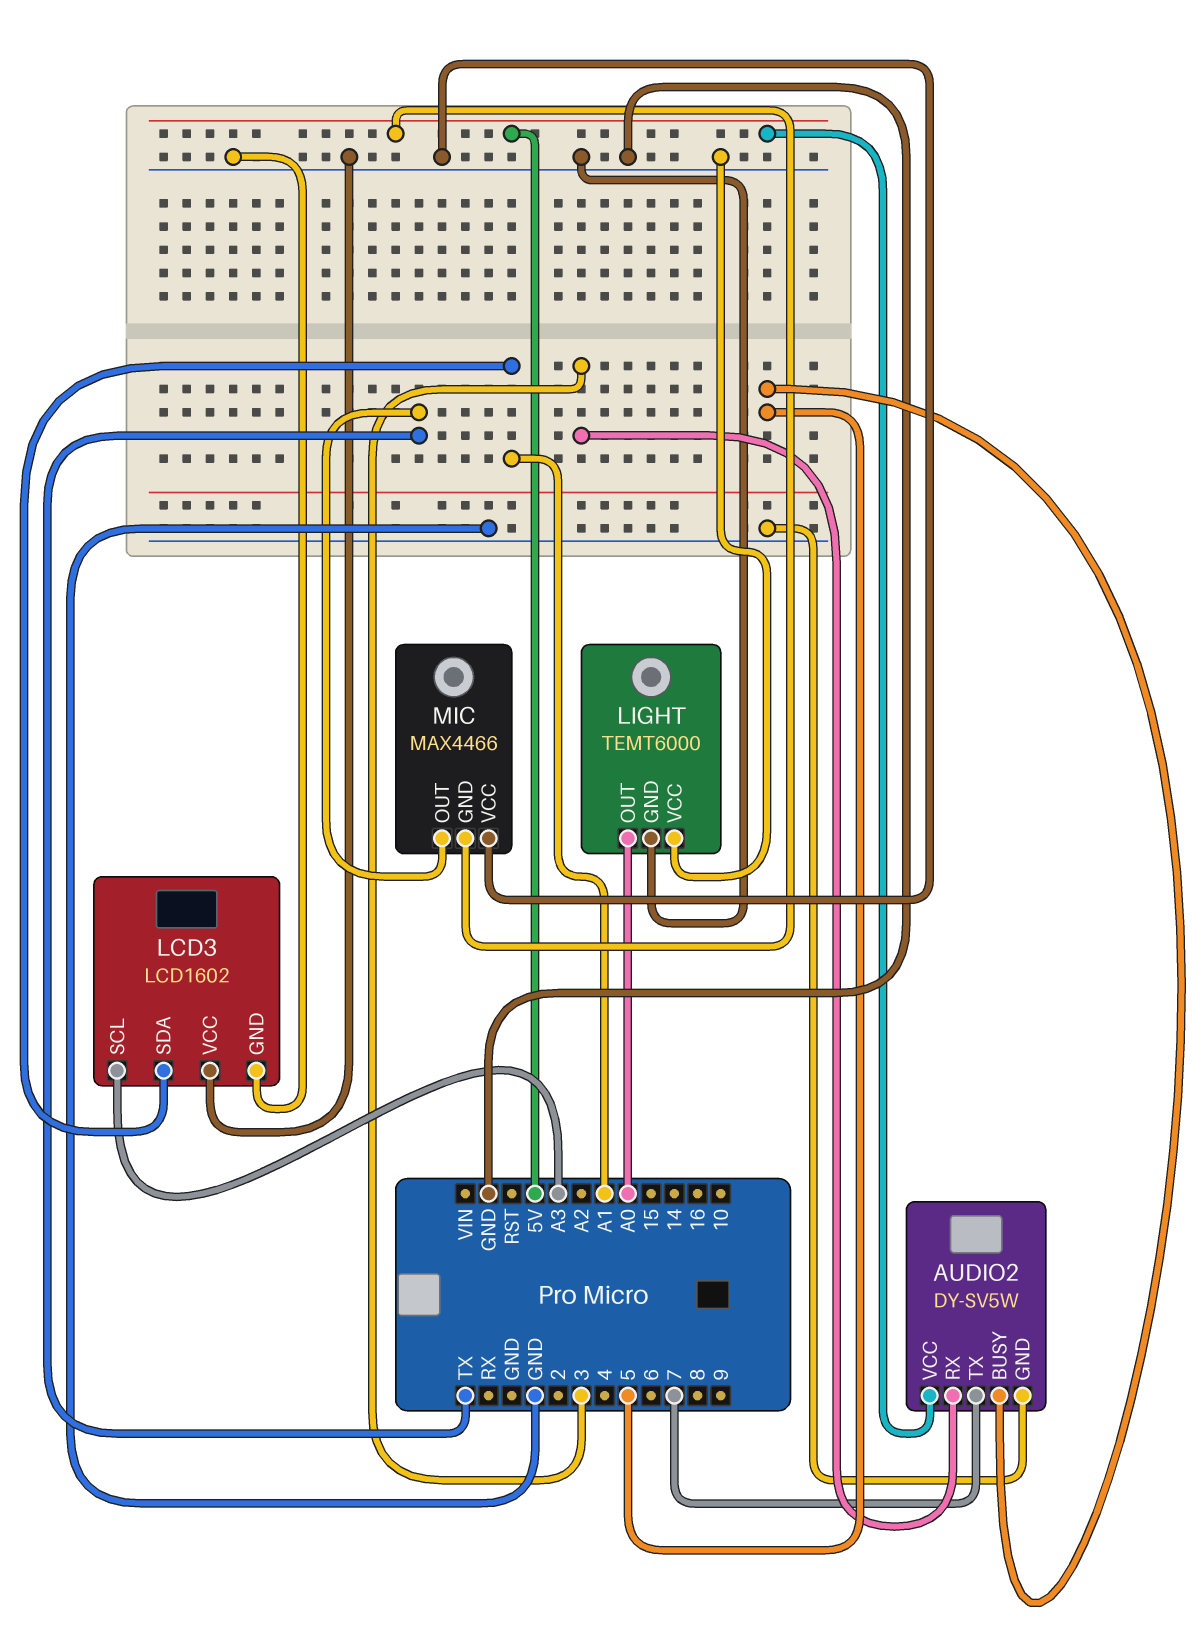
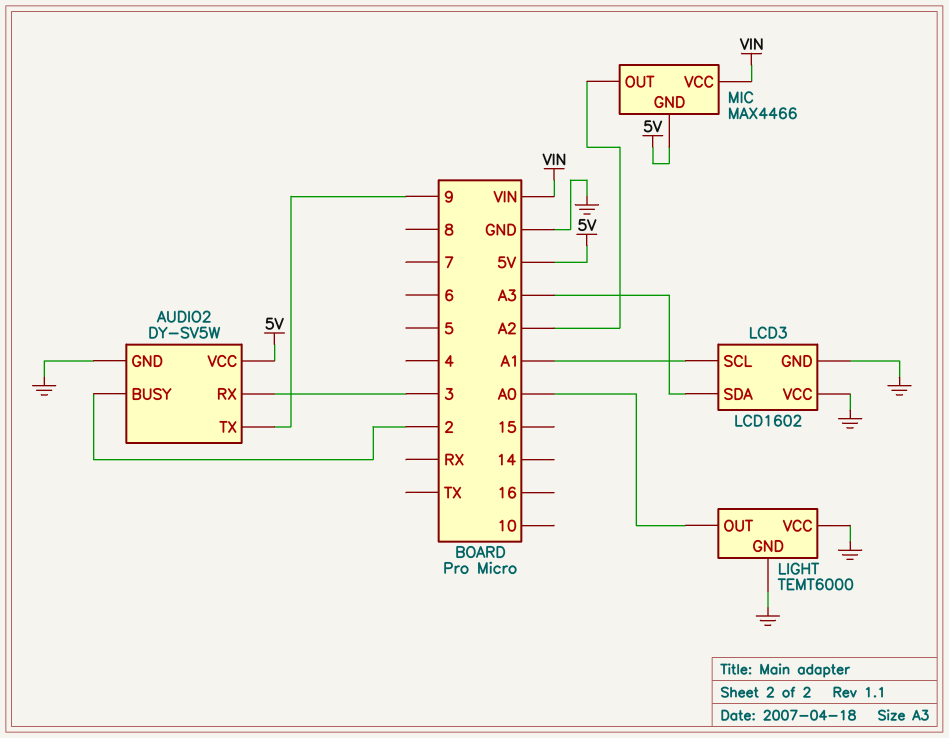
AUDIO2 pin BUSY: 5 -> 2
AUDIO2 pin TX: 7 -> 9
LCD3 pin SCL: A3 -> A1
LCD3 pin SDA: A1 -> A3
MIC pin OUT: TX -> A2
MIC pin VCC: GND -> VIN

